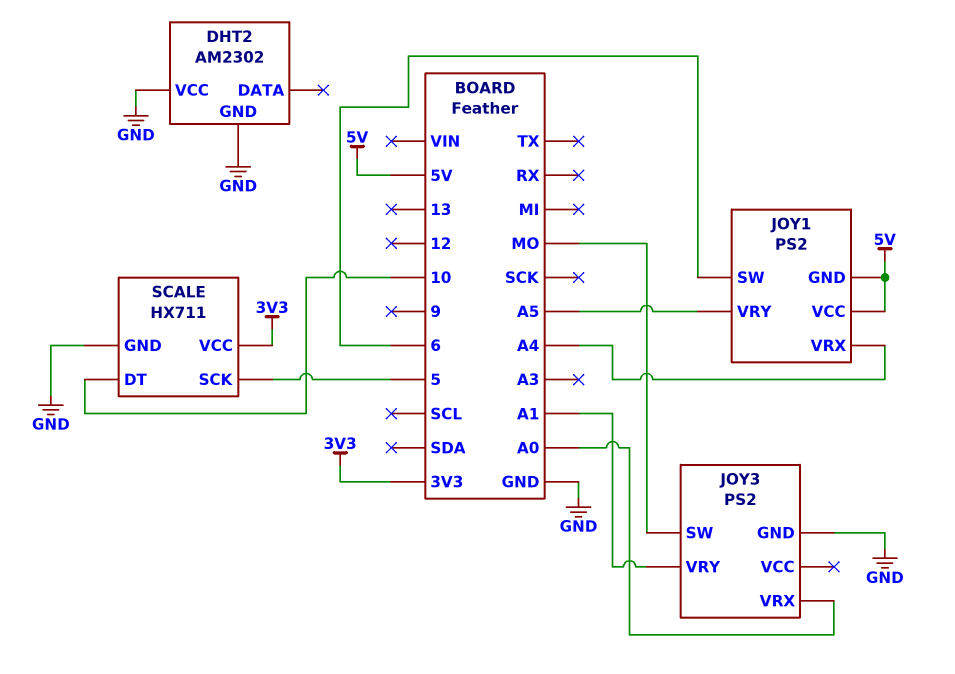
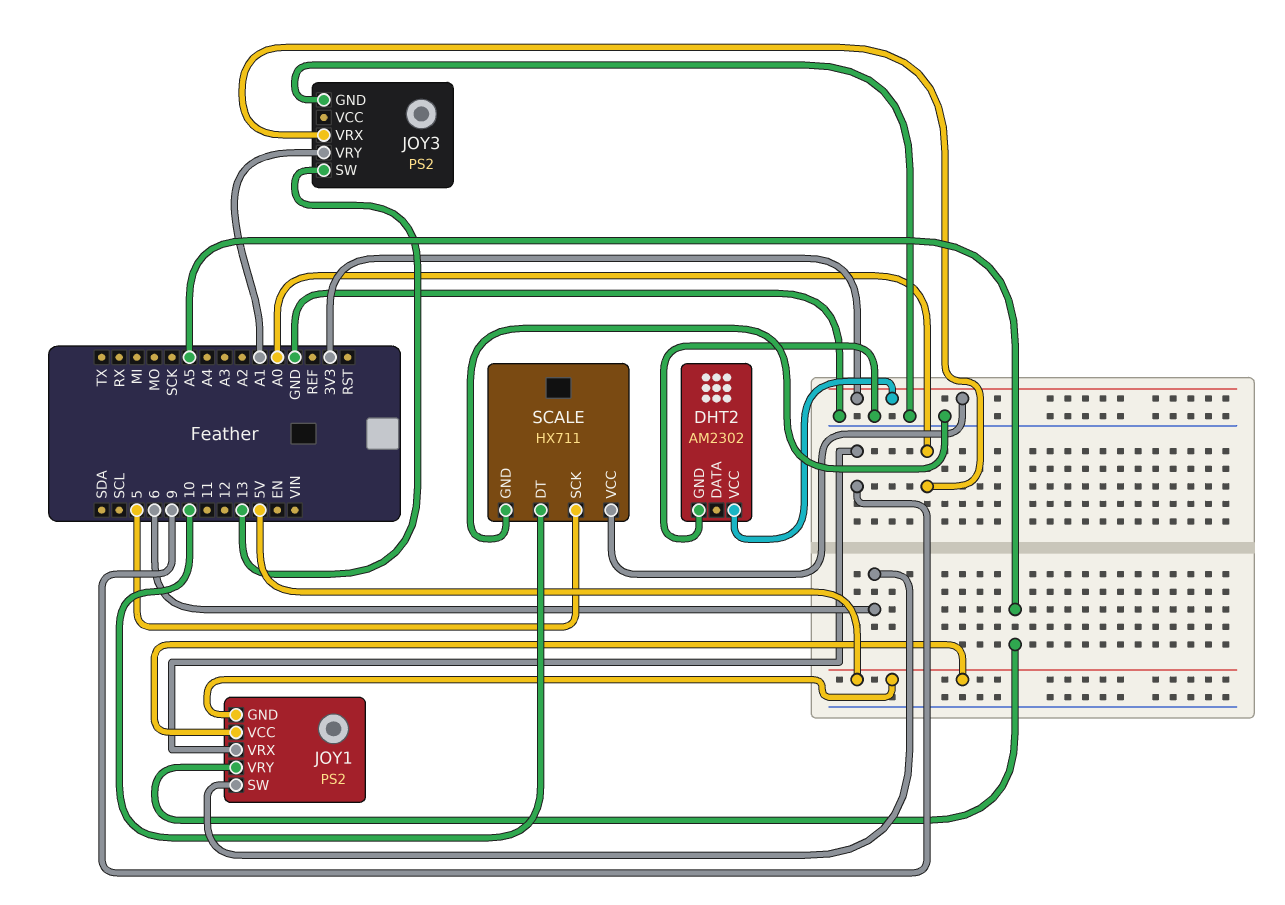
DHT2 pin VCC: GND -> 3V3
JOY1 pin VRX: A4 -> 9
JOY3 pin SW: MO -> 13

